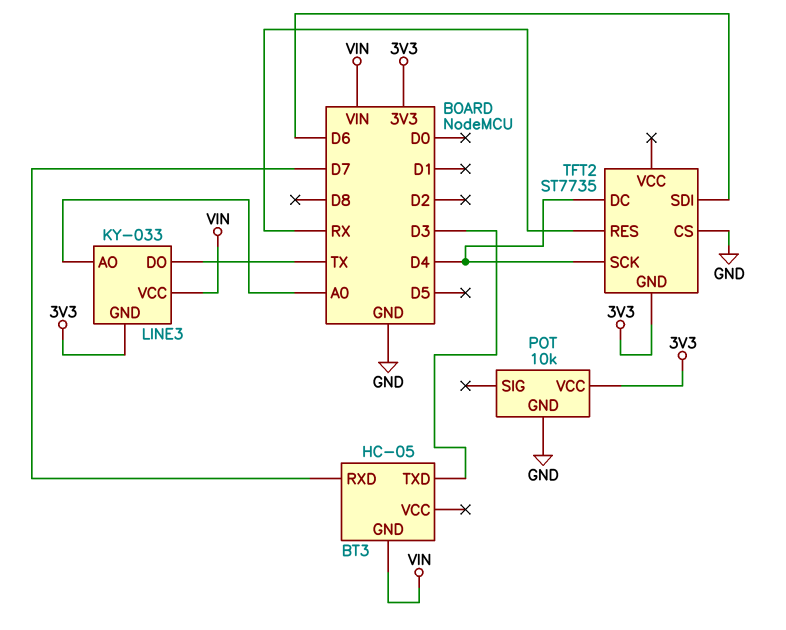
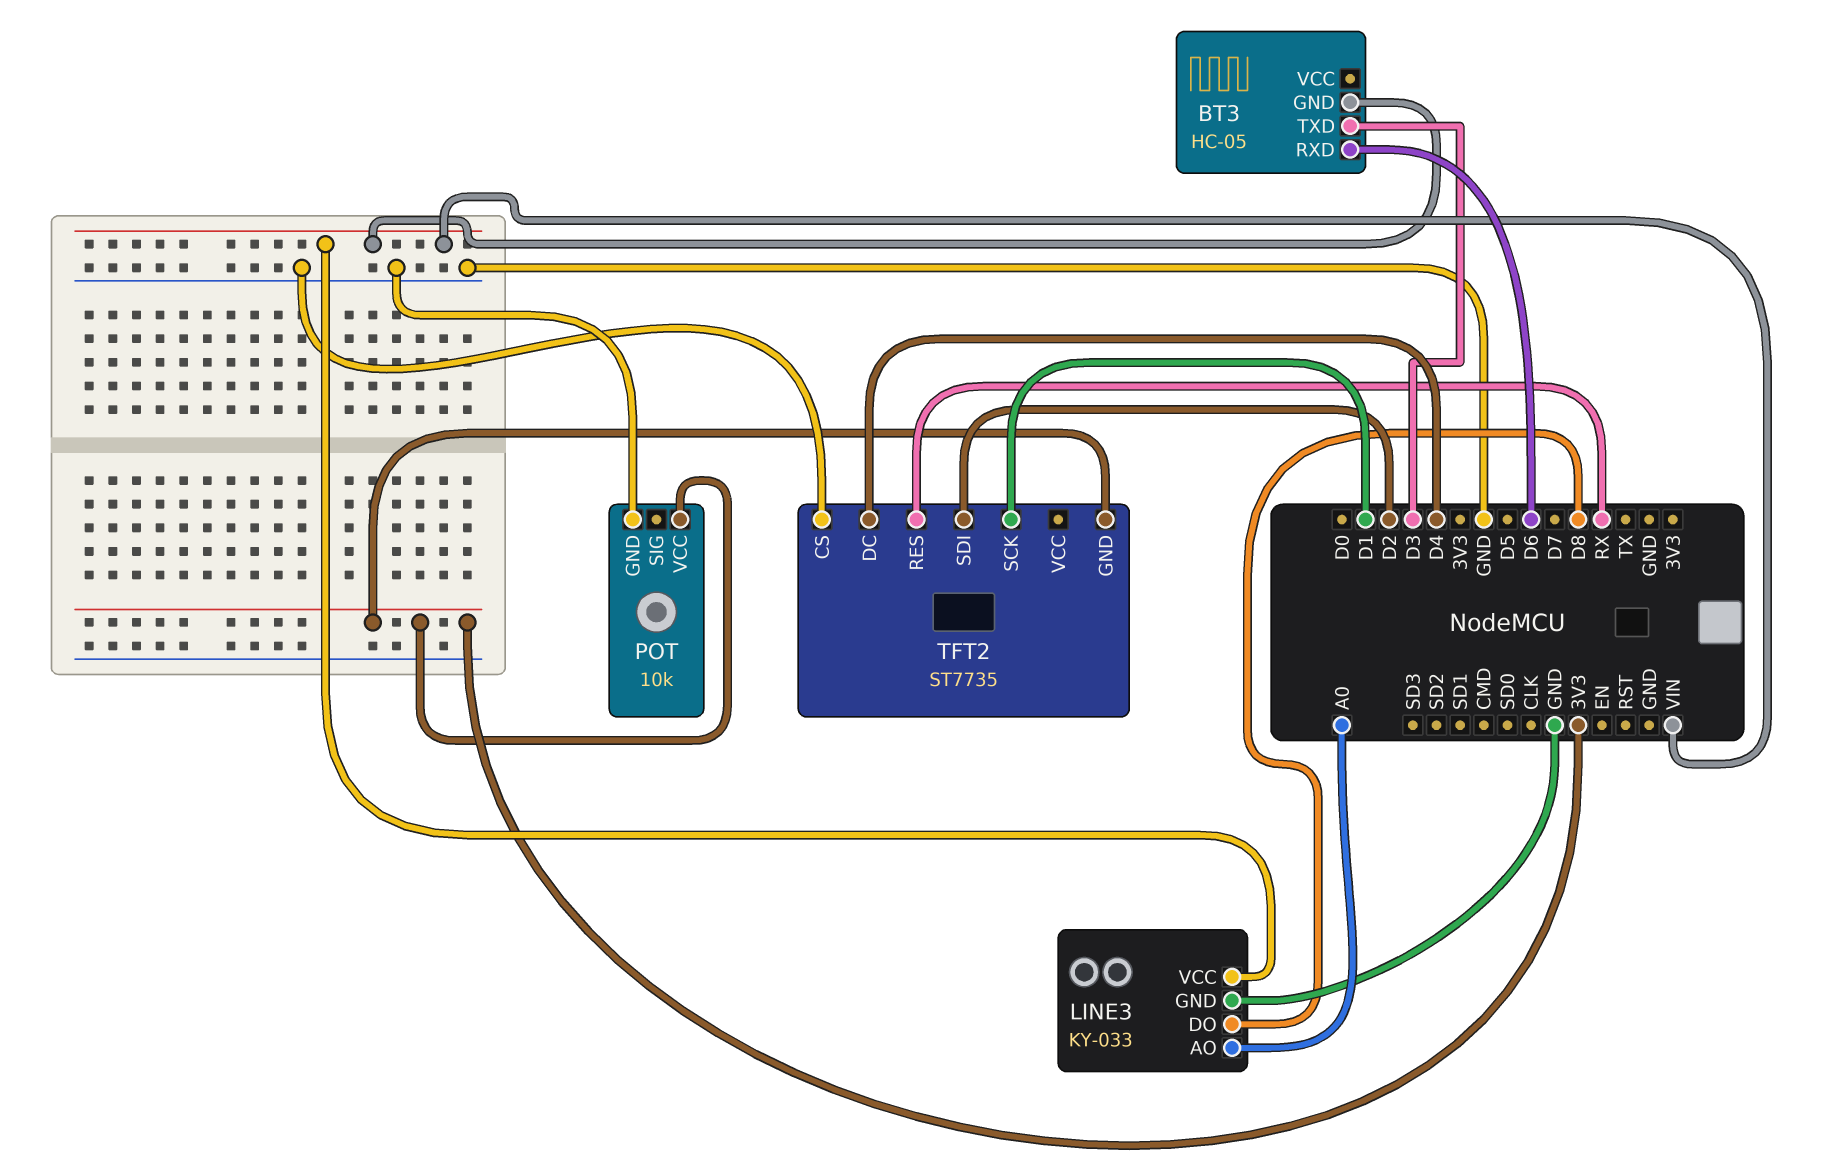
BT3 pin RXD: D7 -> D6
LINE3 pin DO: TX -> D8
LINE3 pin GND: 3V3 -> GND
TFT2 pin SCK: D4 -> D1
TFT2 pin SDI: D6 -> D2

